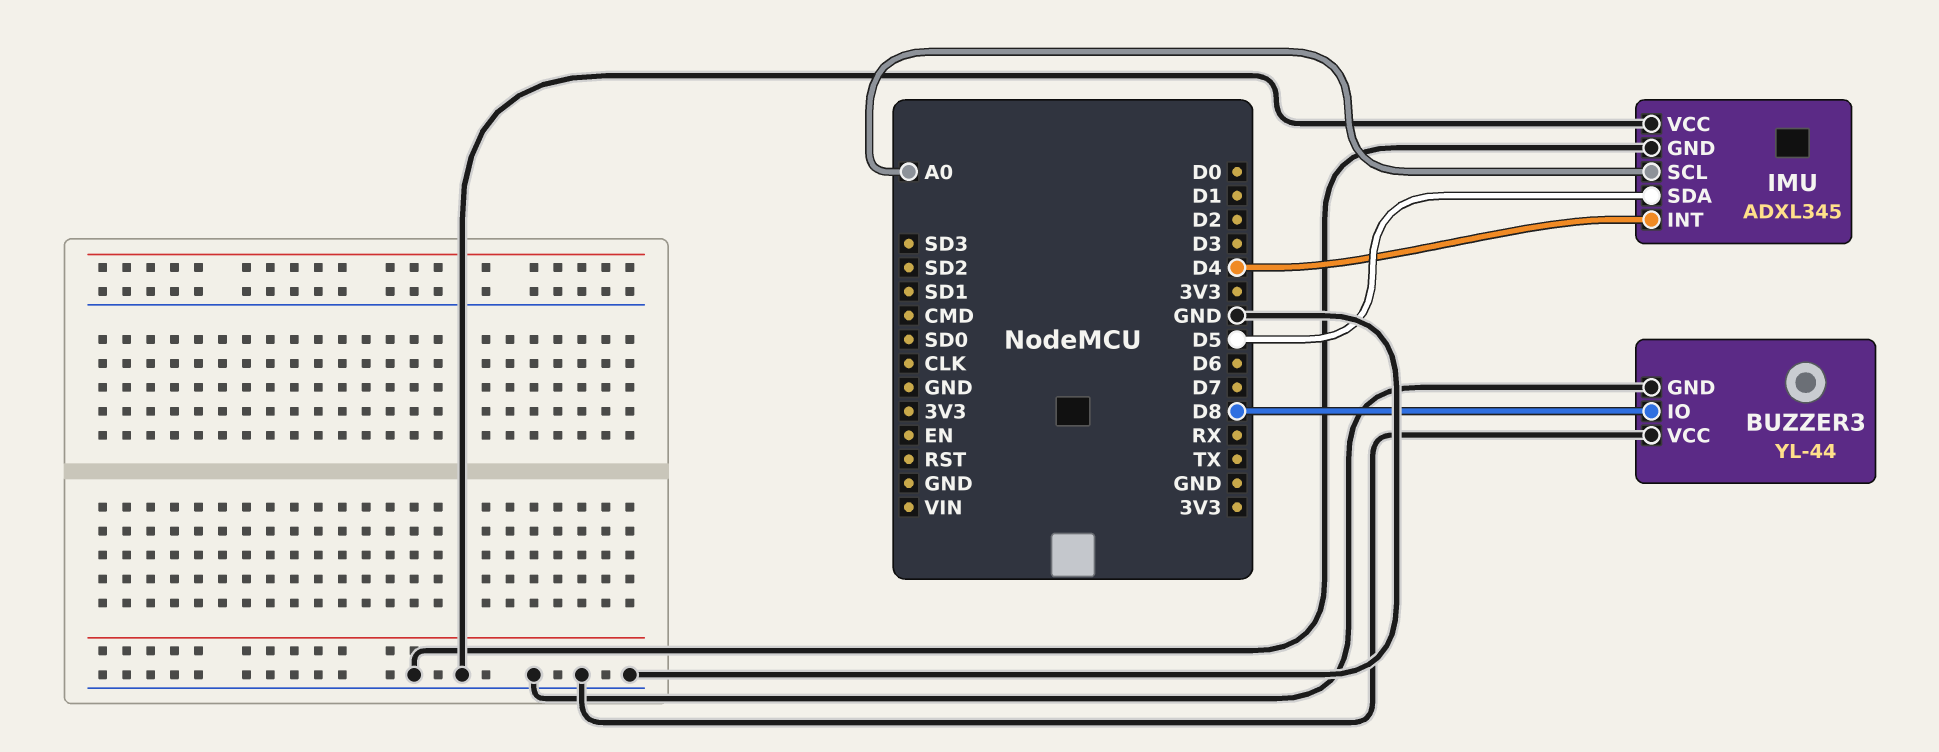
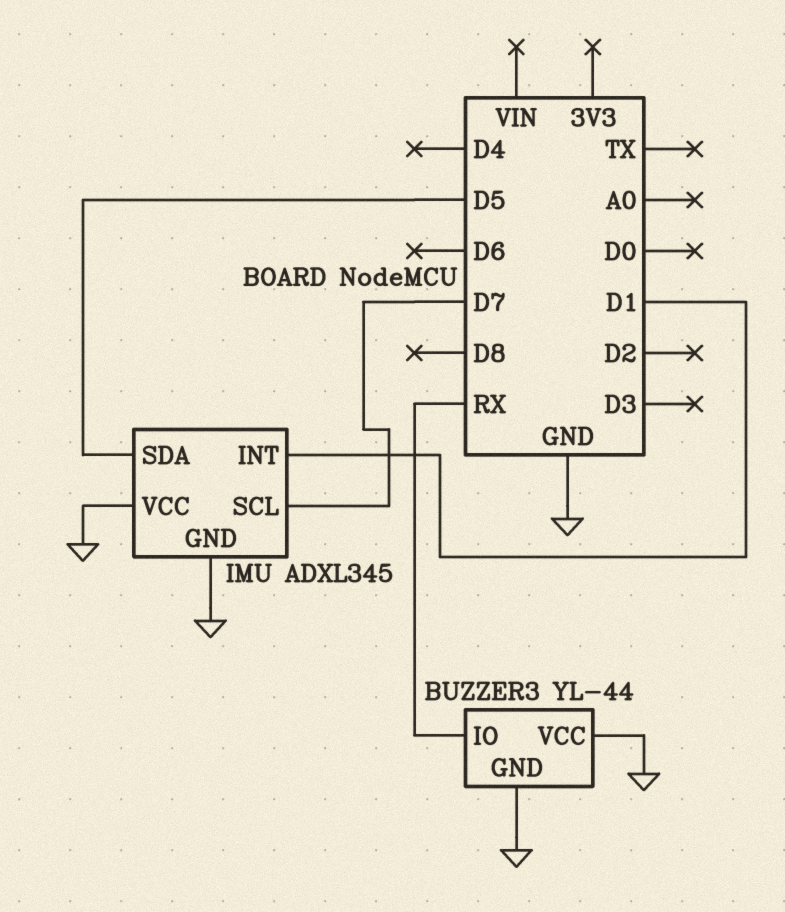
BUZZER3 pin IO: D8 -> RX
IMU pin INT: D4 -> D1
IMU pin SCL: A0 -> D7

